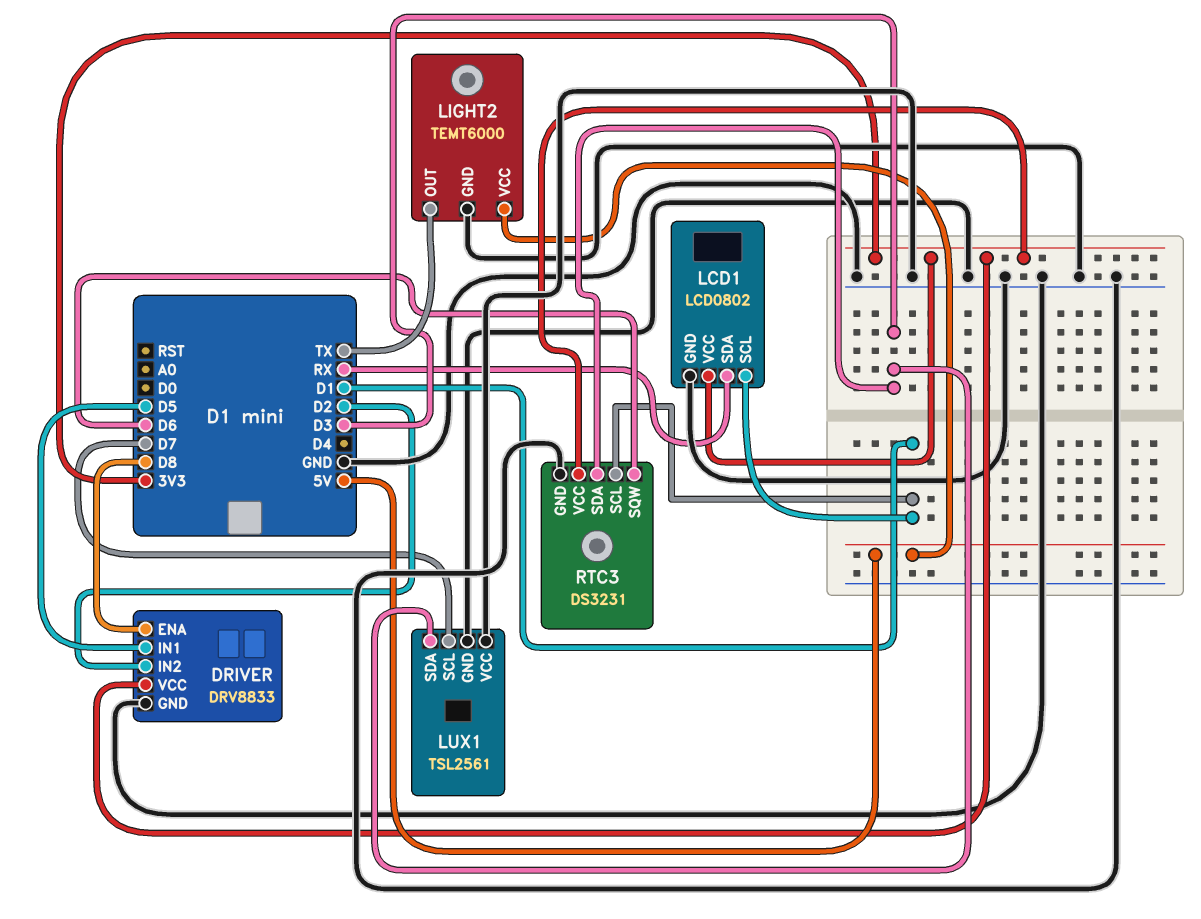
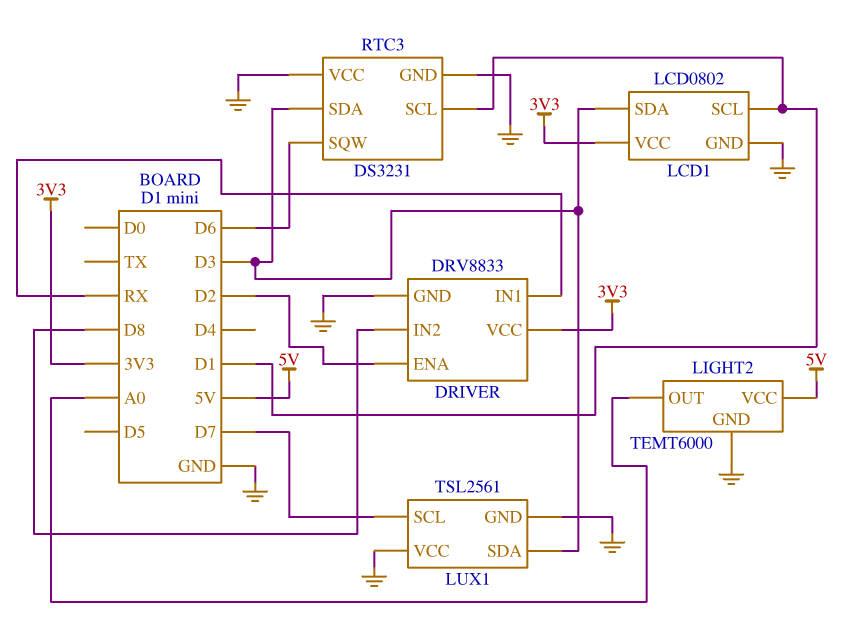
DRIVER pin ENA: D8 -> D2
DRIVER pin IN1: D5 -> RX
DRIVER pin IN2: D2 -> D8
LCD1 pin SDA: RX -> D3
LIGHT2 pin OUT: TX -> A0
RTC3 pin VCC: 3V3 -> GND

